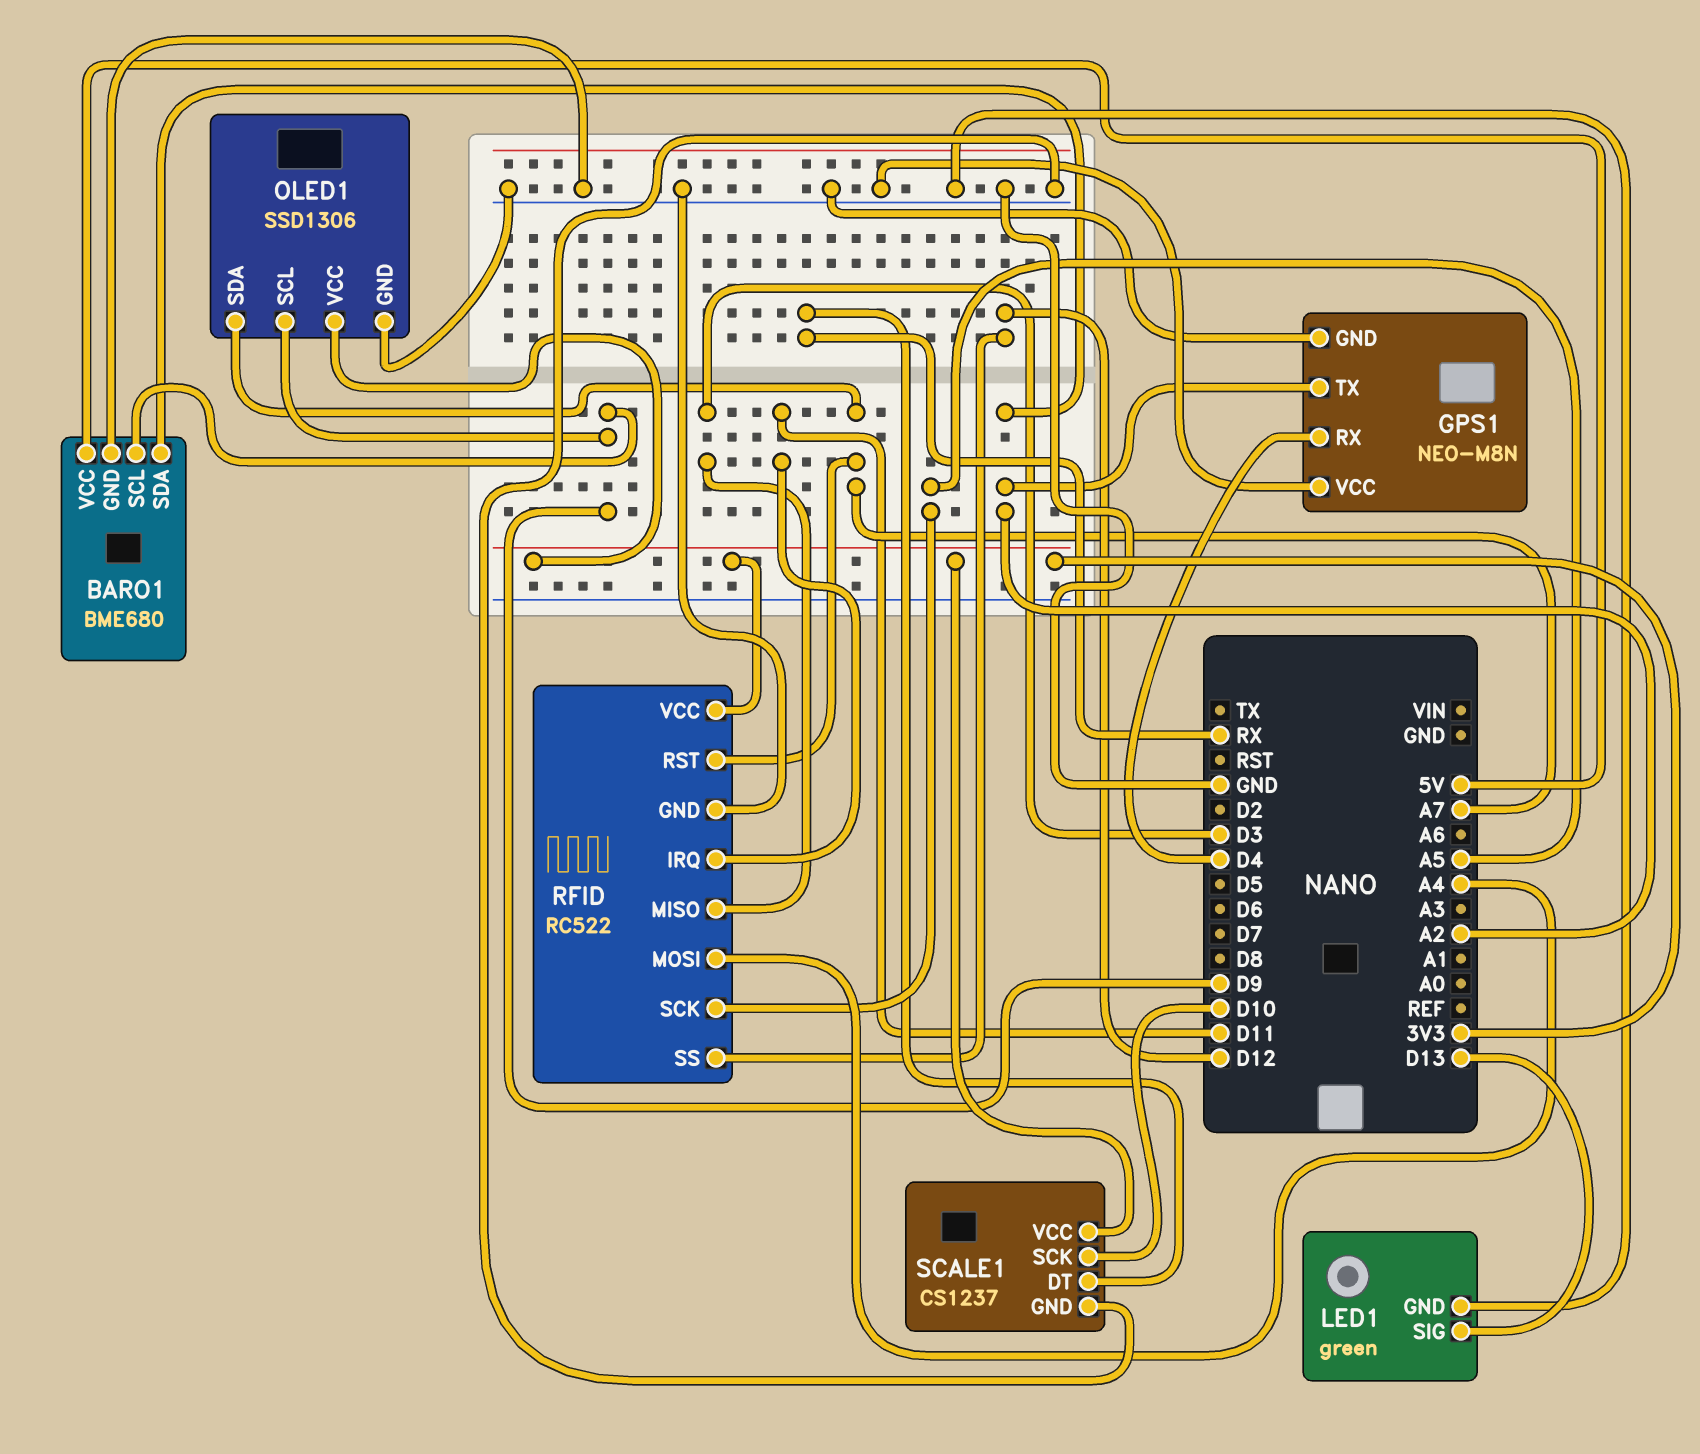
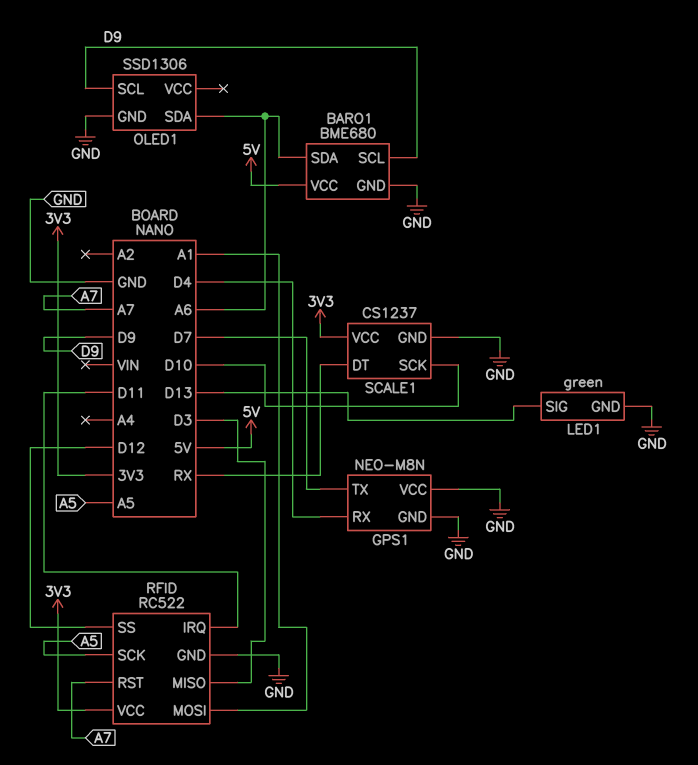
BARO1 pin SDA: A2 -> A6
GPS1 pin TX: A2 -> D7
OLED1 pin SDA: A7 -> A6
OLED1 pin VCC: 3V3 -> none
RFID pin MOSI: A4 -> A1

